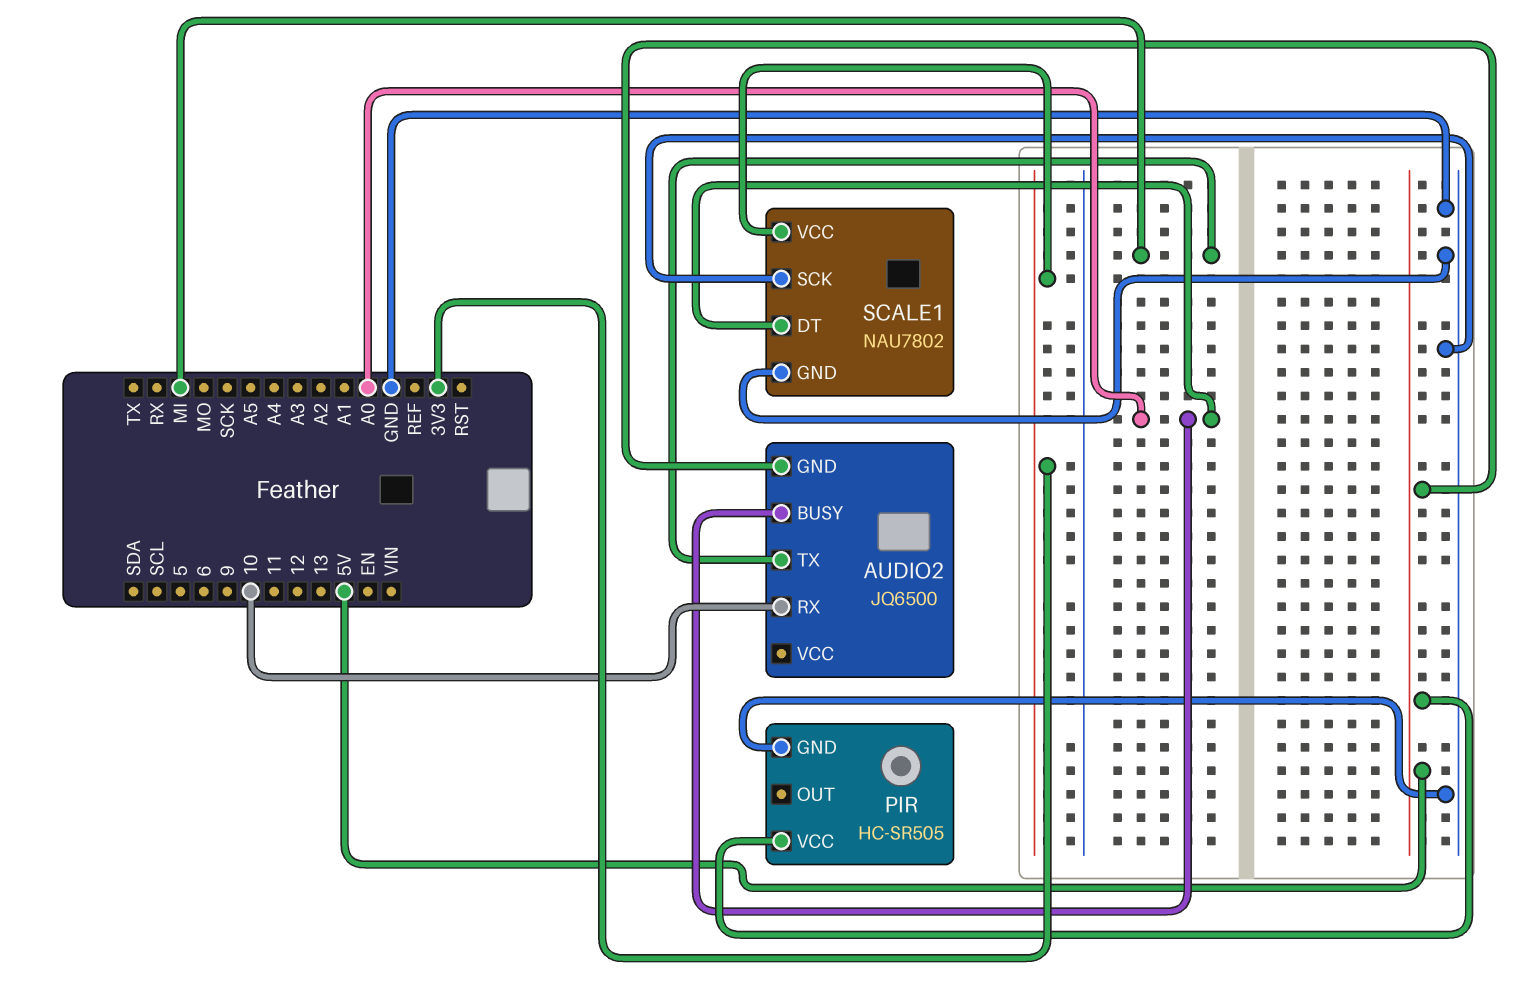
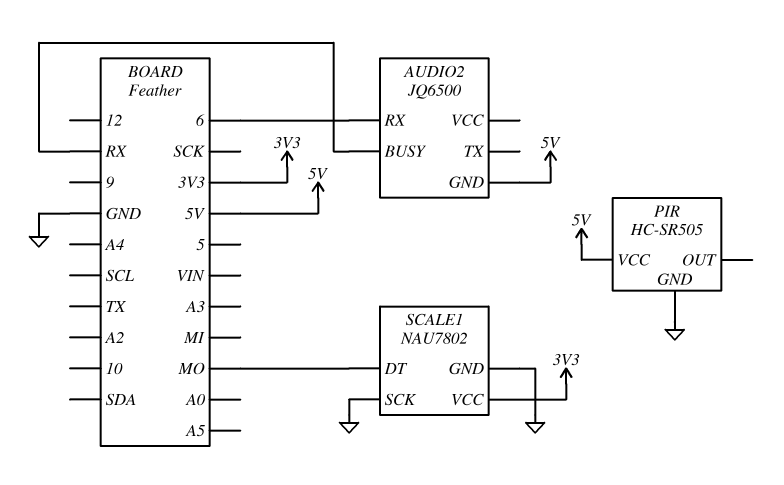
AUDIO2 pin BUSY: A0 -> RX
AUDIO2 pin RX: 10 -> 6
AUDIO2 pin TX: MI -> none
SCALE1 pin DT: A0 -> MO

